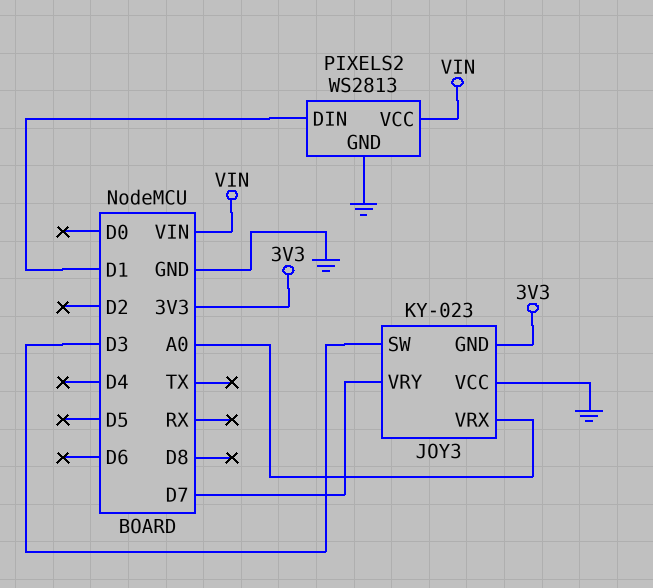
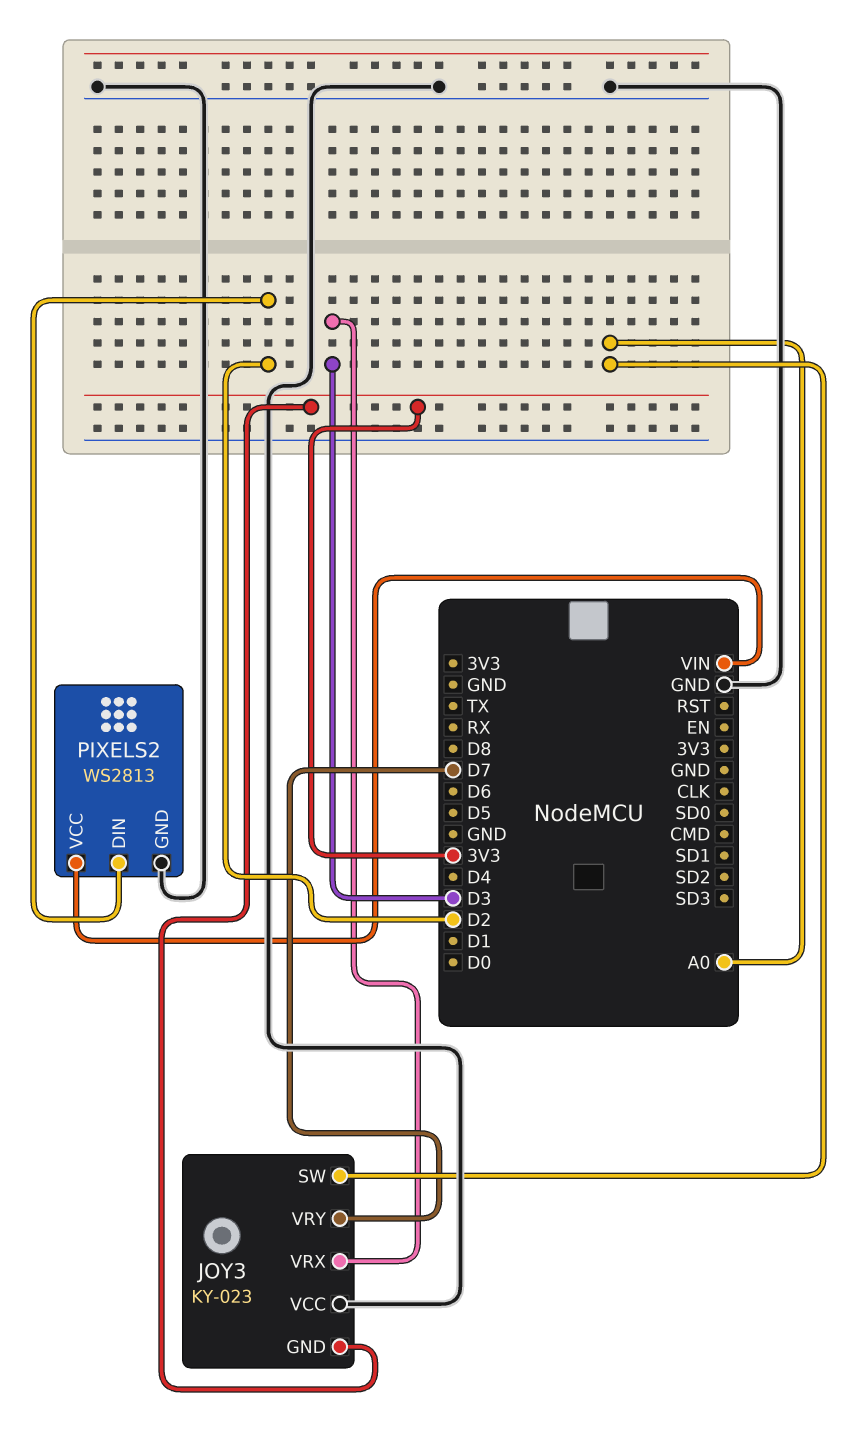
JOY3 pin SW: D3 -> A0
JOY3 pin VRX: A0 -> D3
PIXELS2 pin DIN: D1 -> D2

